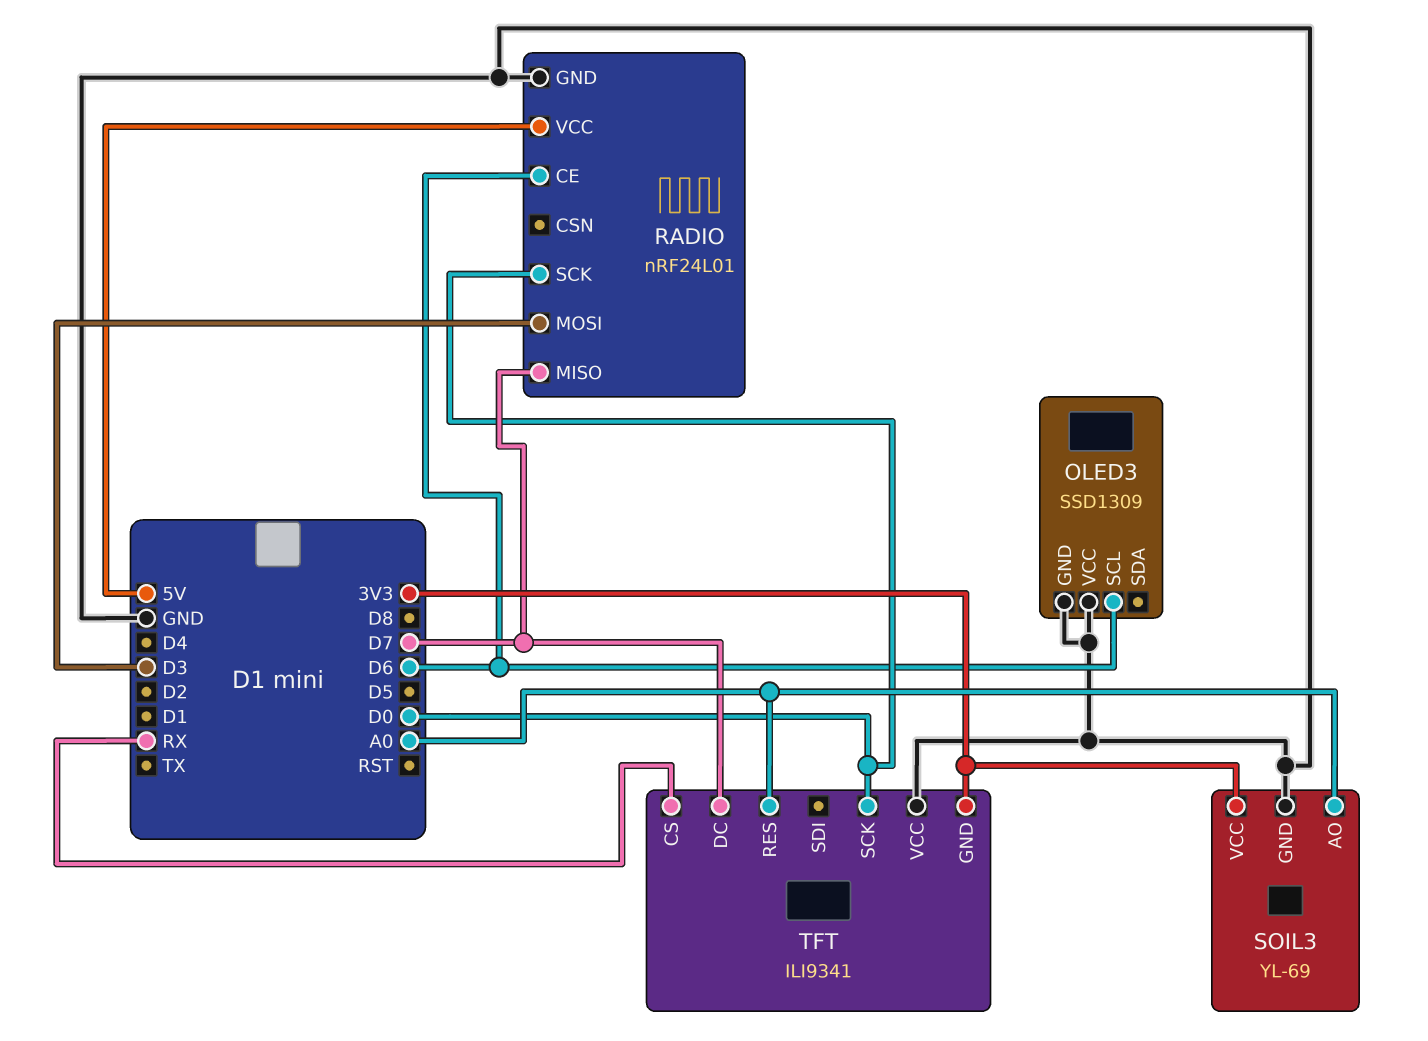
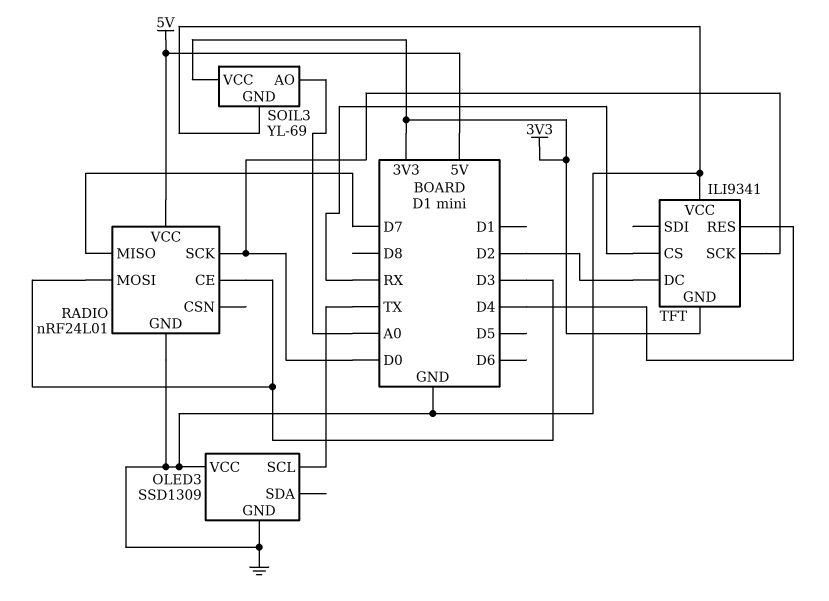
OLED3 pin SCL: D6 -> TX
RADIO pin CE: D6 -> D3
TFT pin DC: D7 -> D2
TFT pin RES: A0 -> D4

